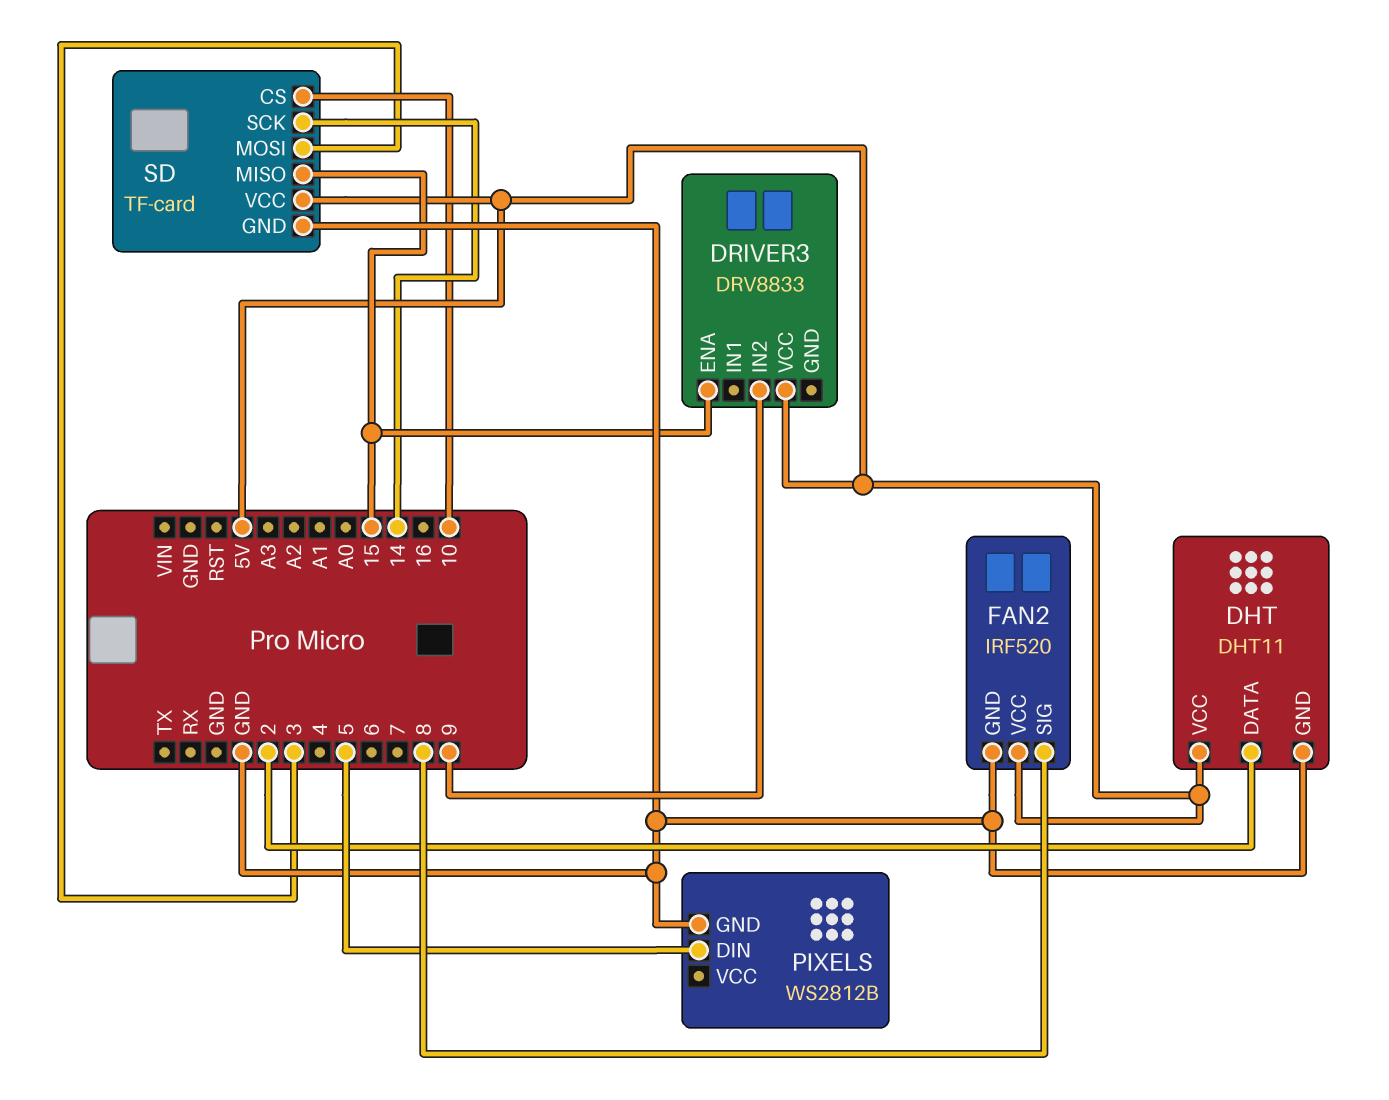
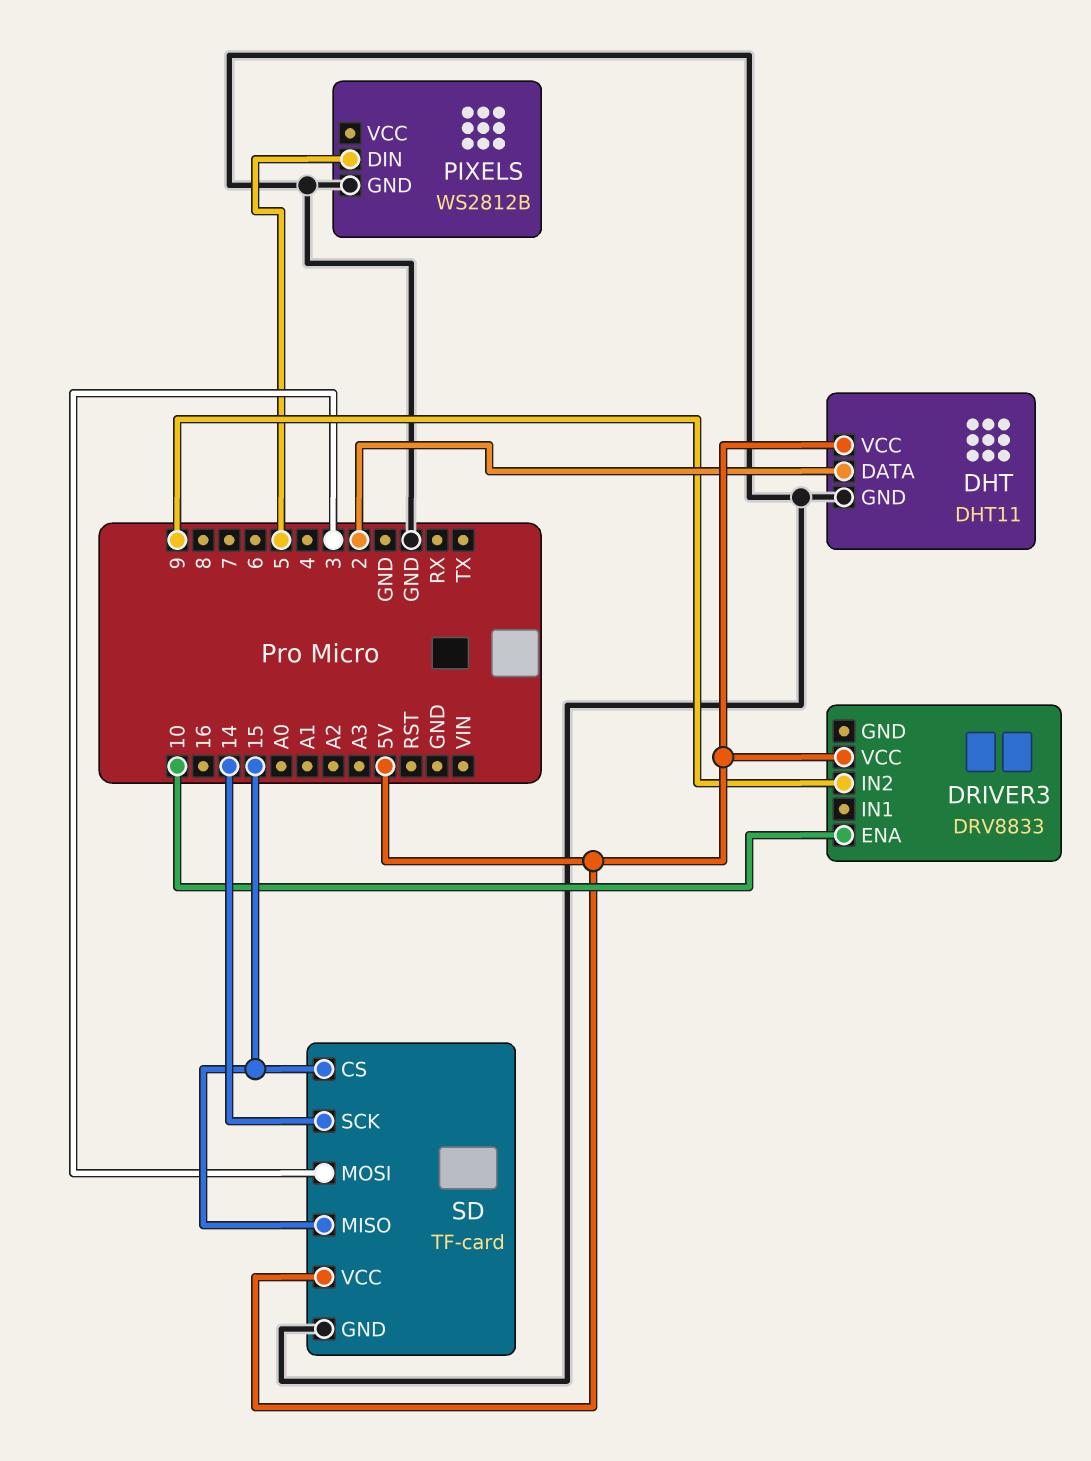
DRIVER3 pin ENA: 15 -> 10
FAN2: IRF520 -> none
FAN2 pin GND: GND -> none
FAN2 pin SIG: 8 -> none
FAN2 pin VCC: 5V -> none
SD pin CS: 10 -> 15

